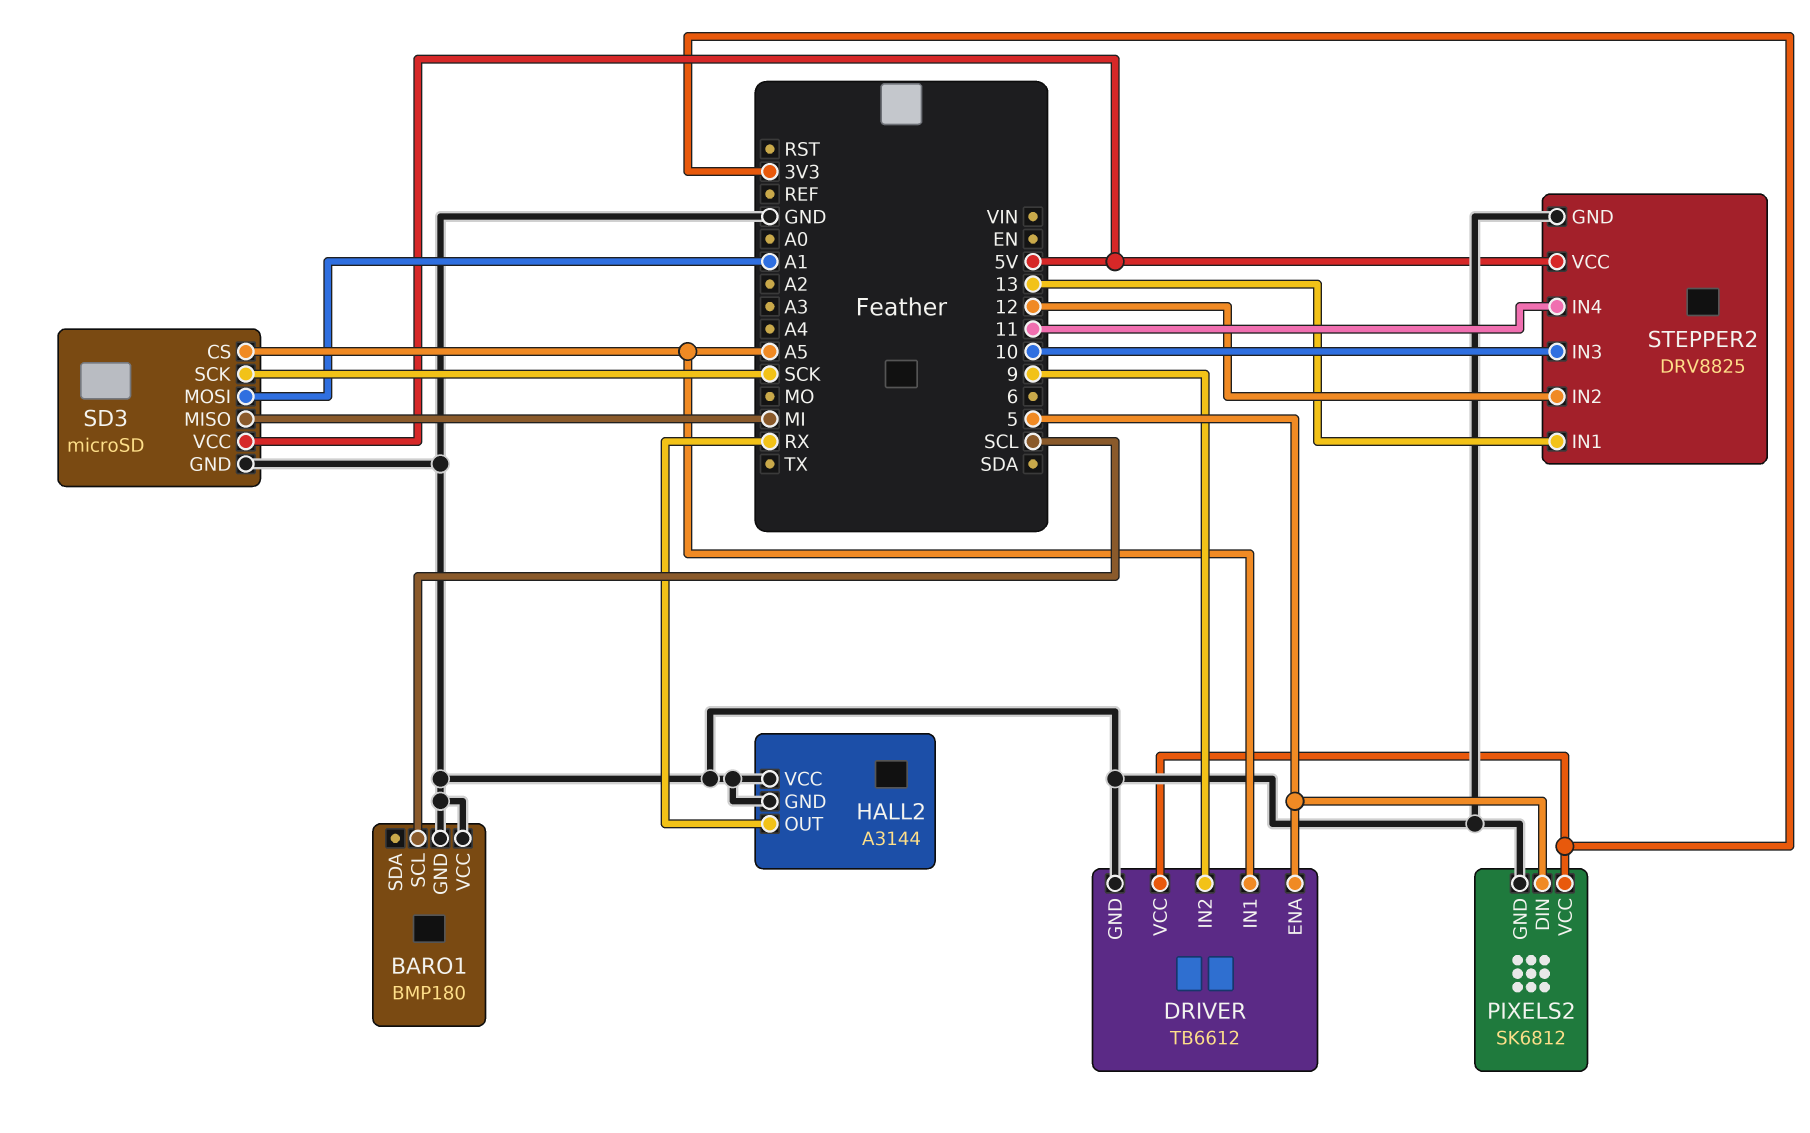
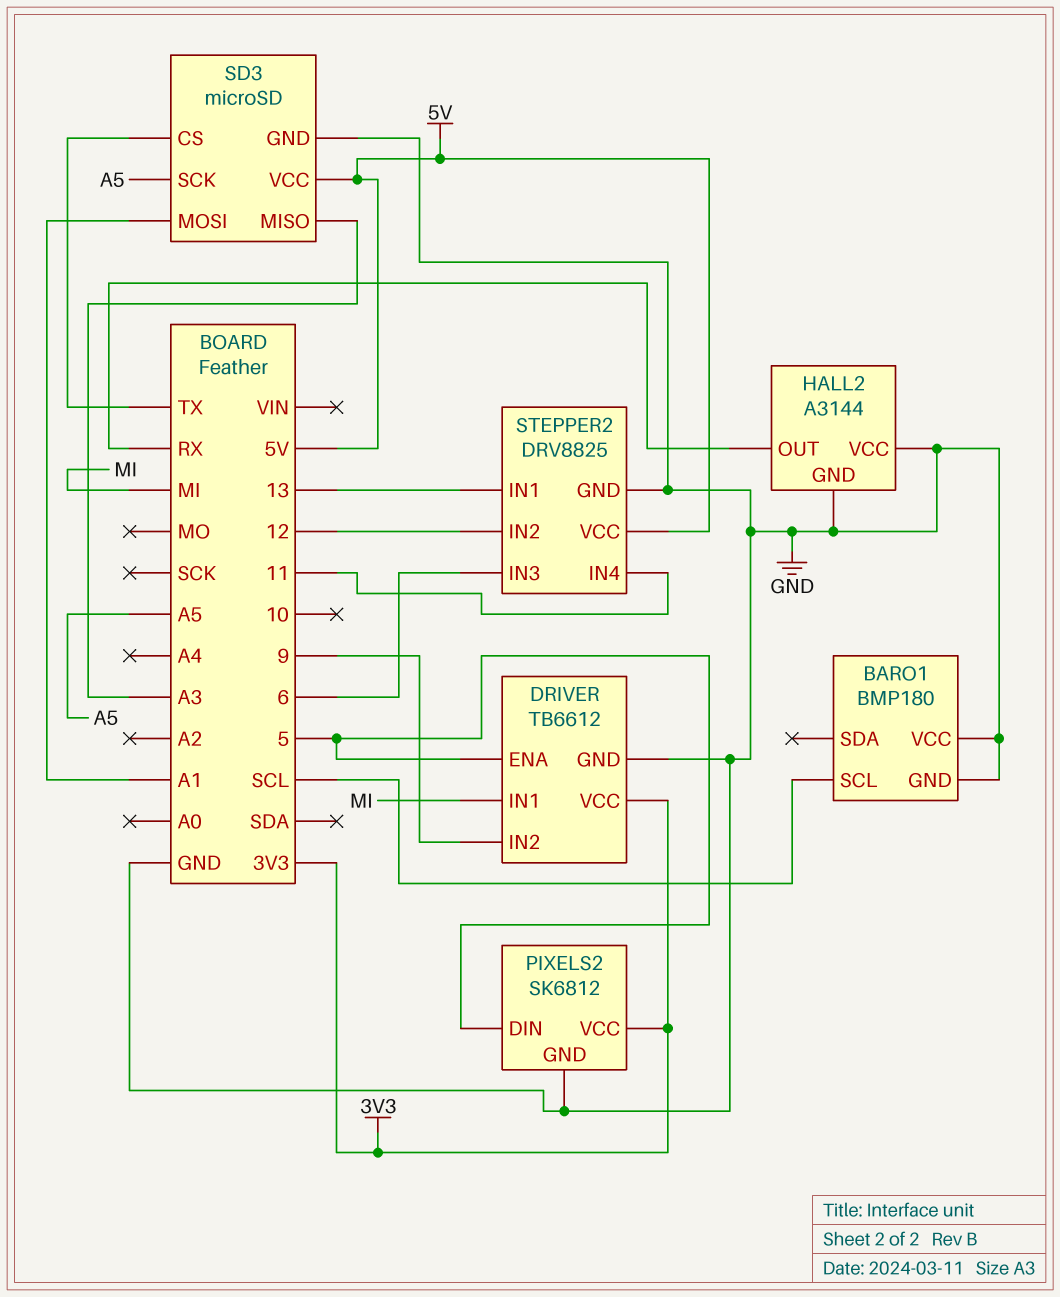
DRIVER pin IN1: A5 -> MI
SD3 pin CS: A5 -> TX
SD3 pin MISO: MI -> A3
SD3 pin SCK: SCK -> A5
STEPPER2 pin IN3: 10 -> 6

